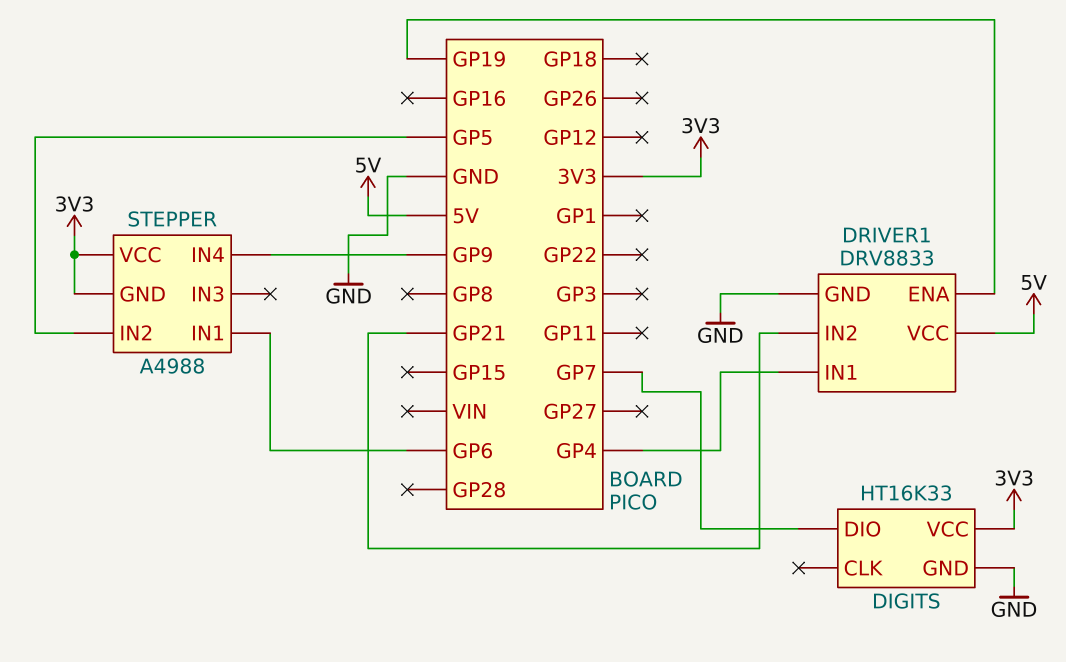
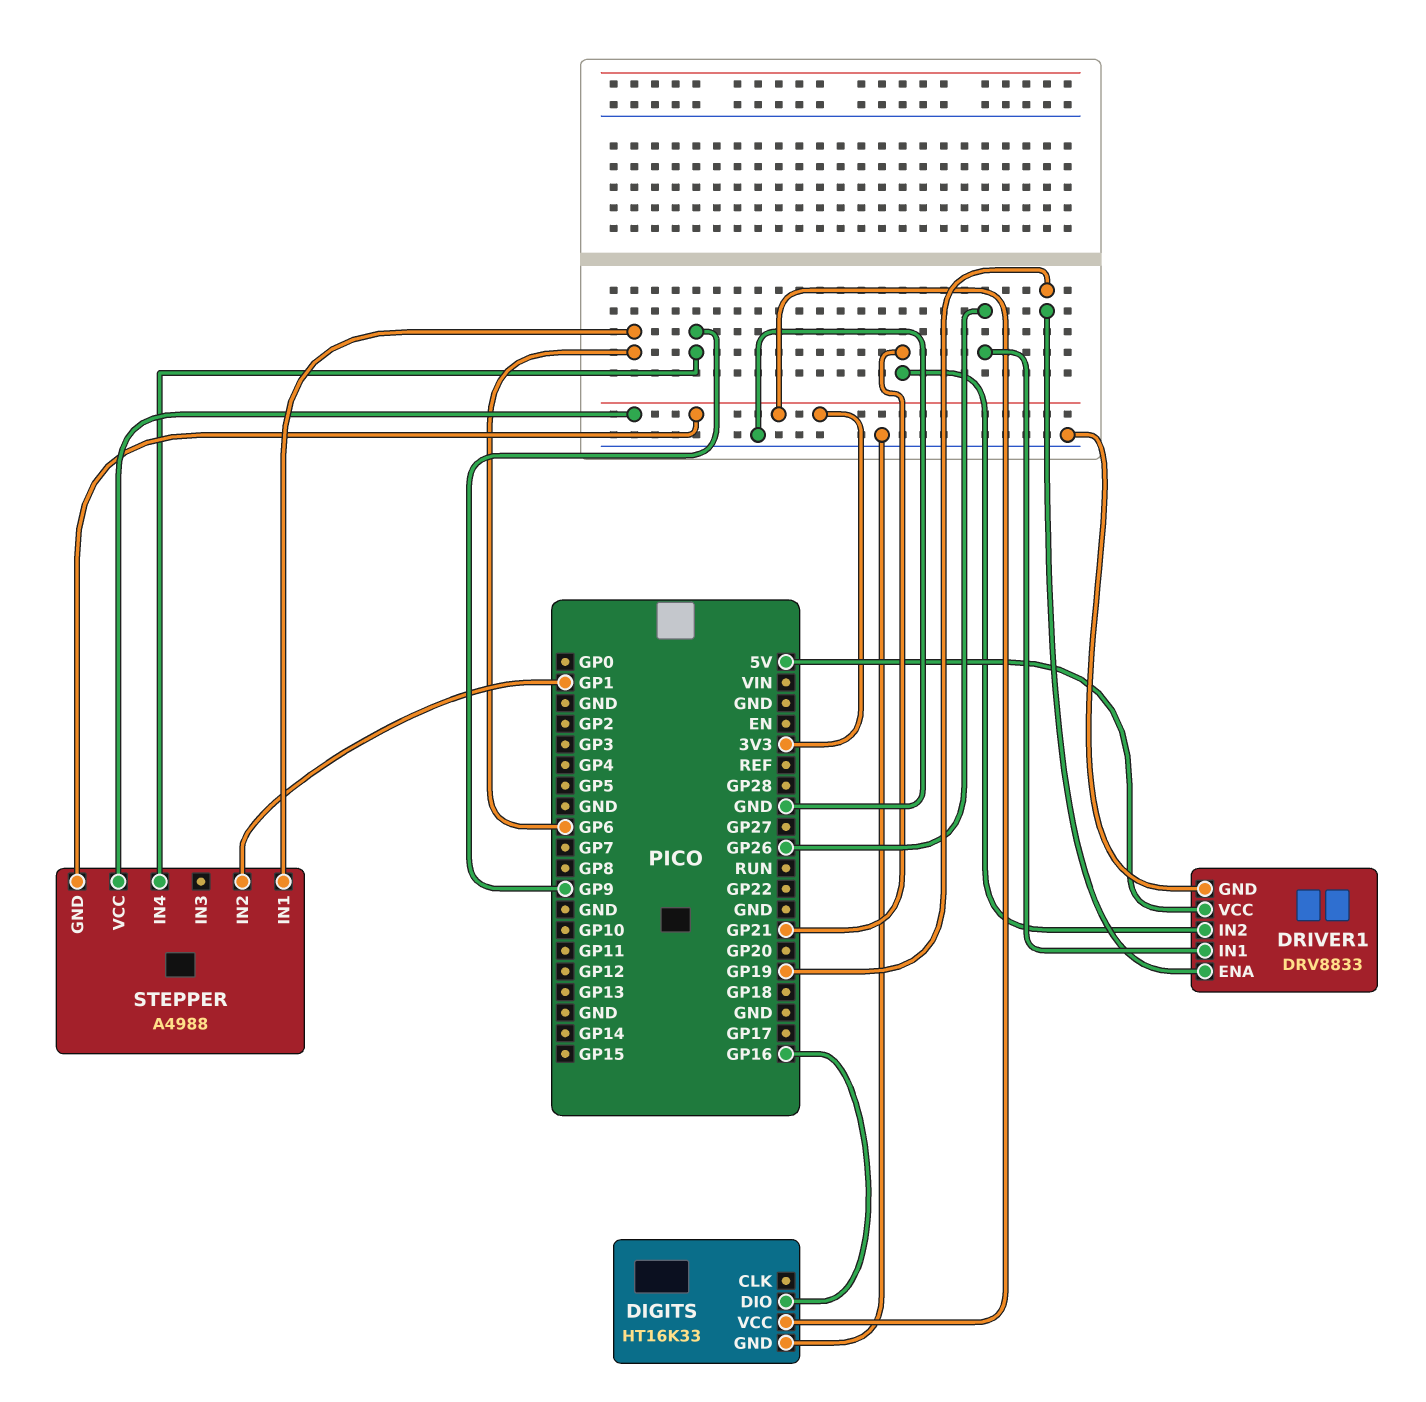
DIGITS pin DIO: GP7 -> GP16
DRIVER1 pin IN1: GP4 -> GP26
STEPPER pin IN2: GP5 -> GP1

